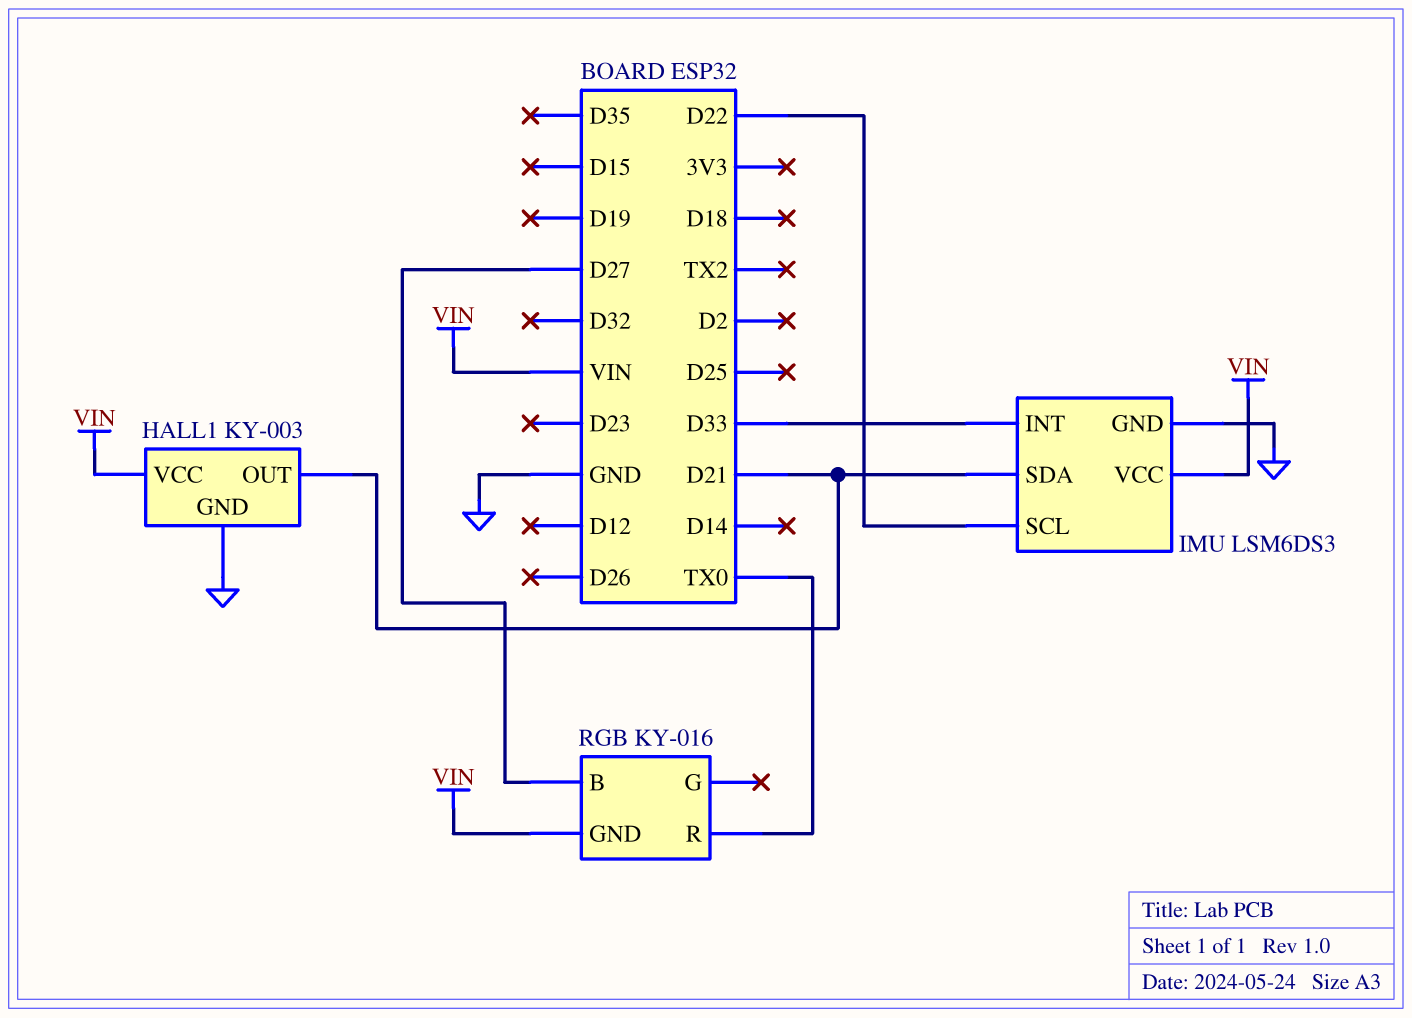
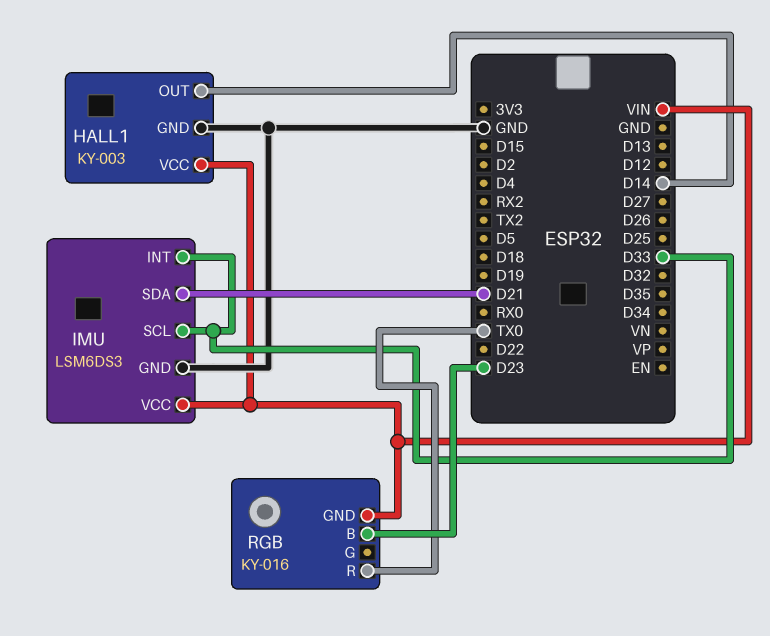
HALL1 pin OUT: D21 -> D14
IMU pin SCL: D22 -> D33
RGB pin B: D27 -> D23

